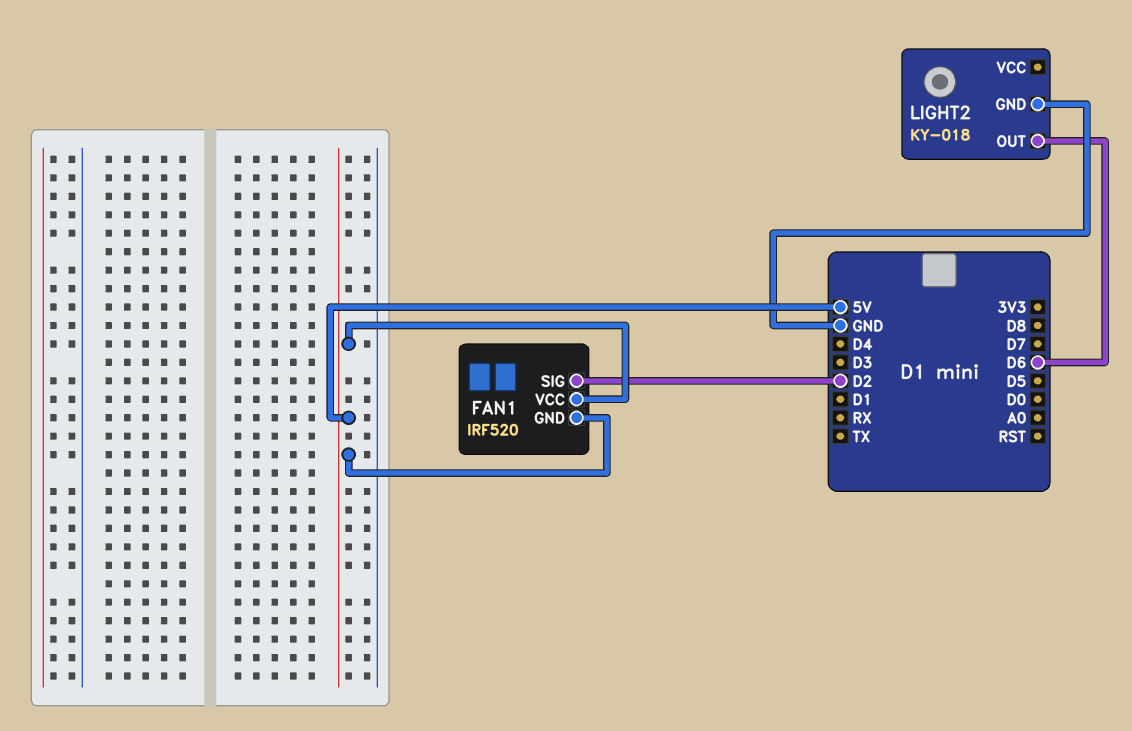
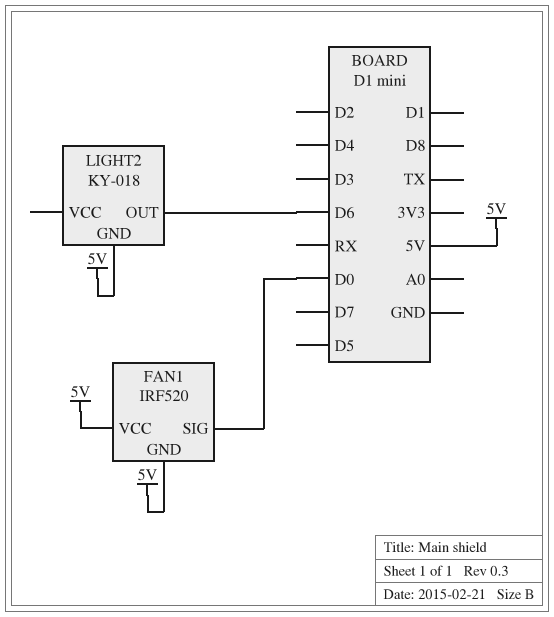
FAN1 pin SIG: D2 -> D0
LIGHT2 pin GND: GND -> 5V

